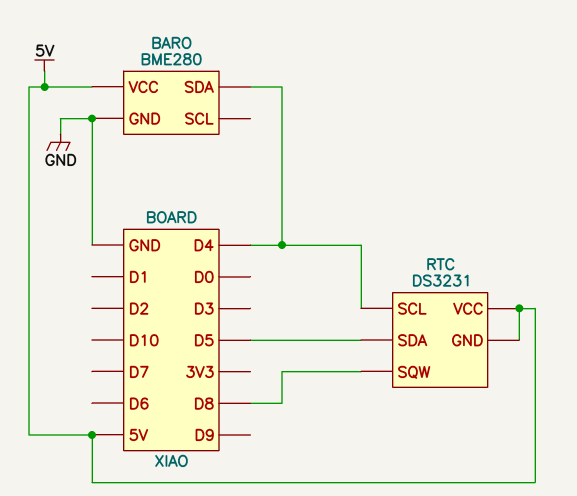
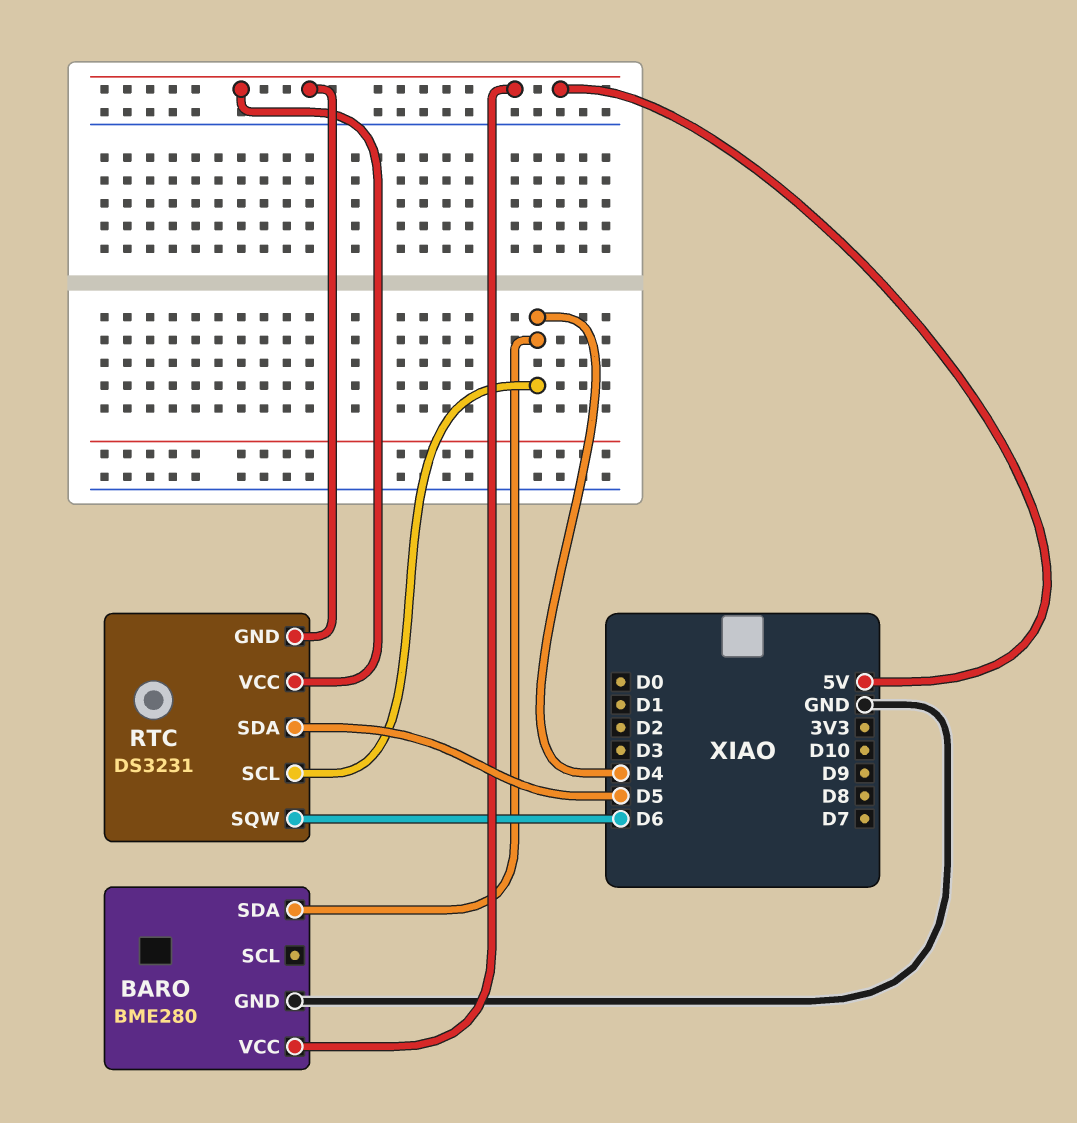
RTC pin SQW: D8 -> D6

